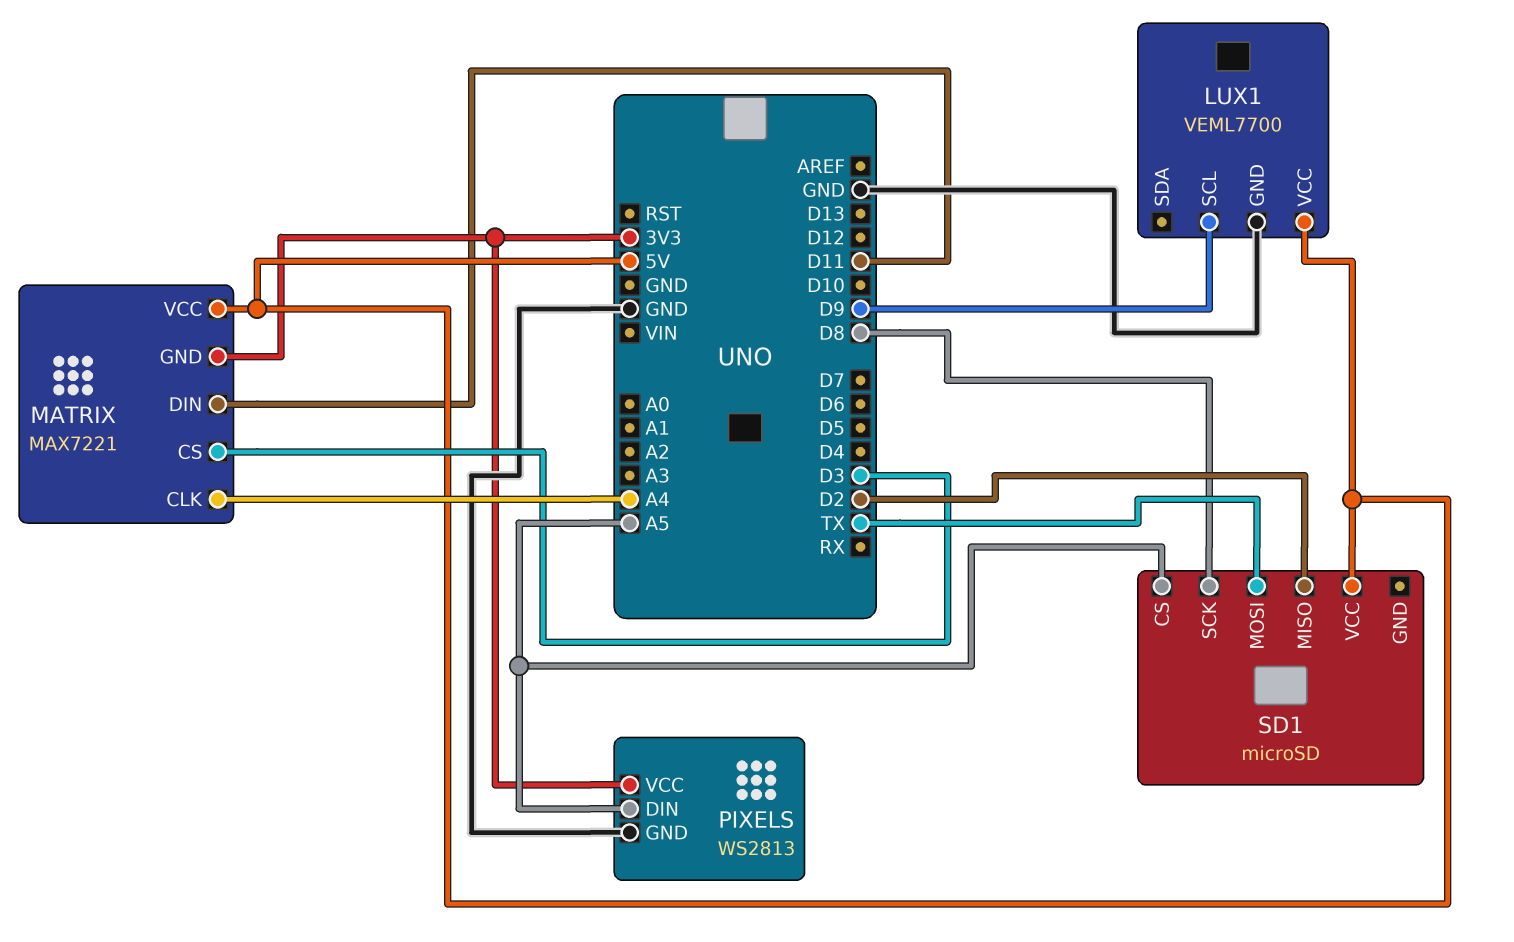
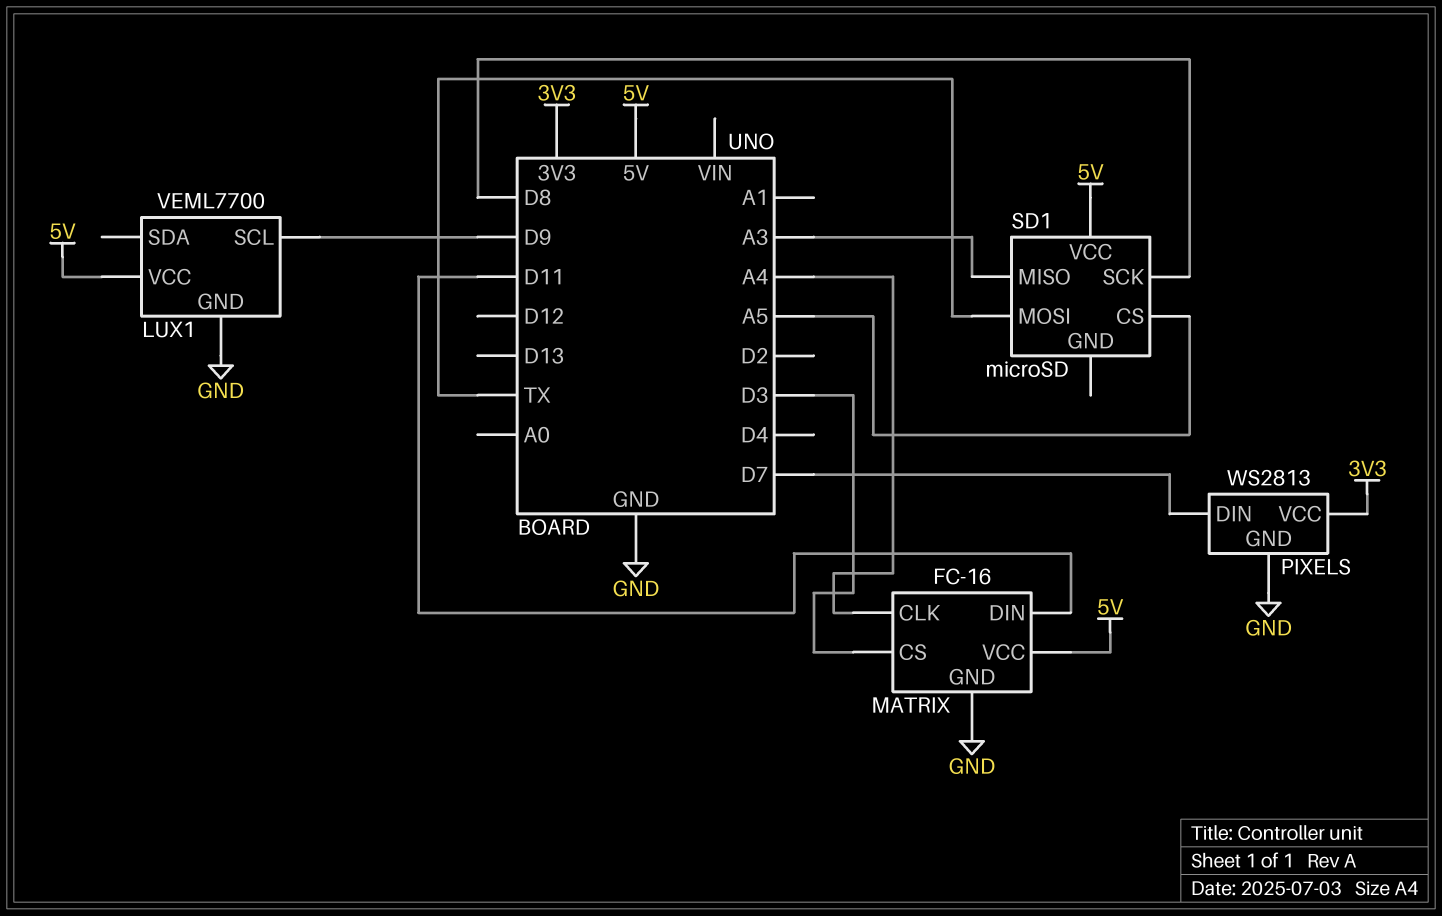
MATRIX: MAX7221 -> FC-16
MATRIX pin GND: 3V3 -> GND
PIXELS pin DIN: A5 -> D7
SD1 pin MISO: D2 -> A3

